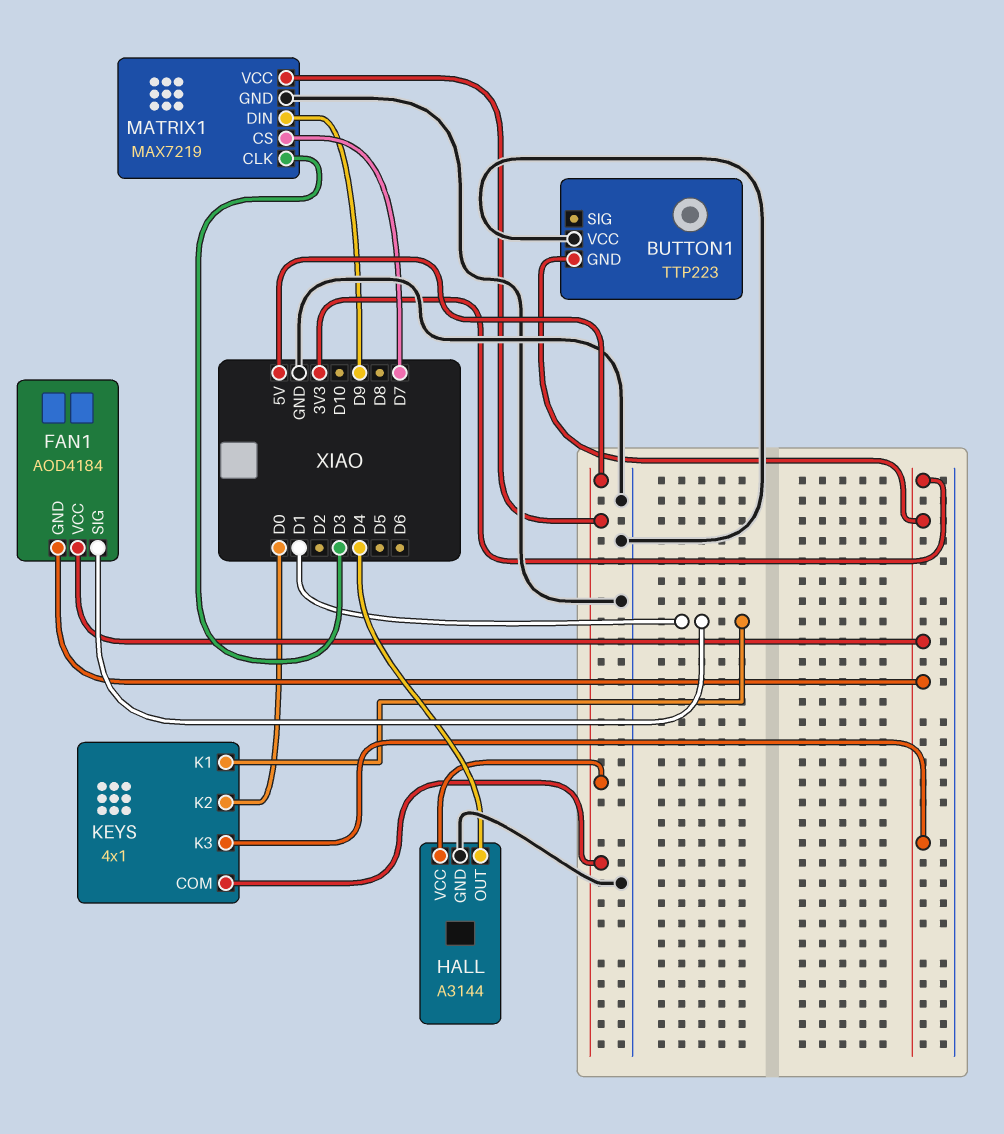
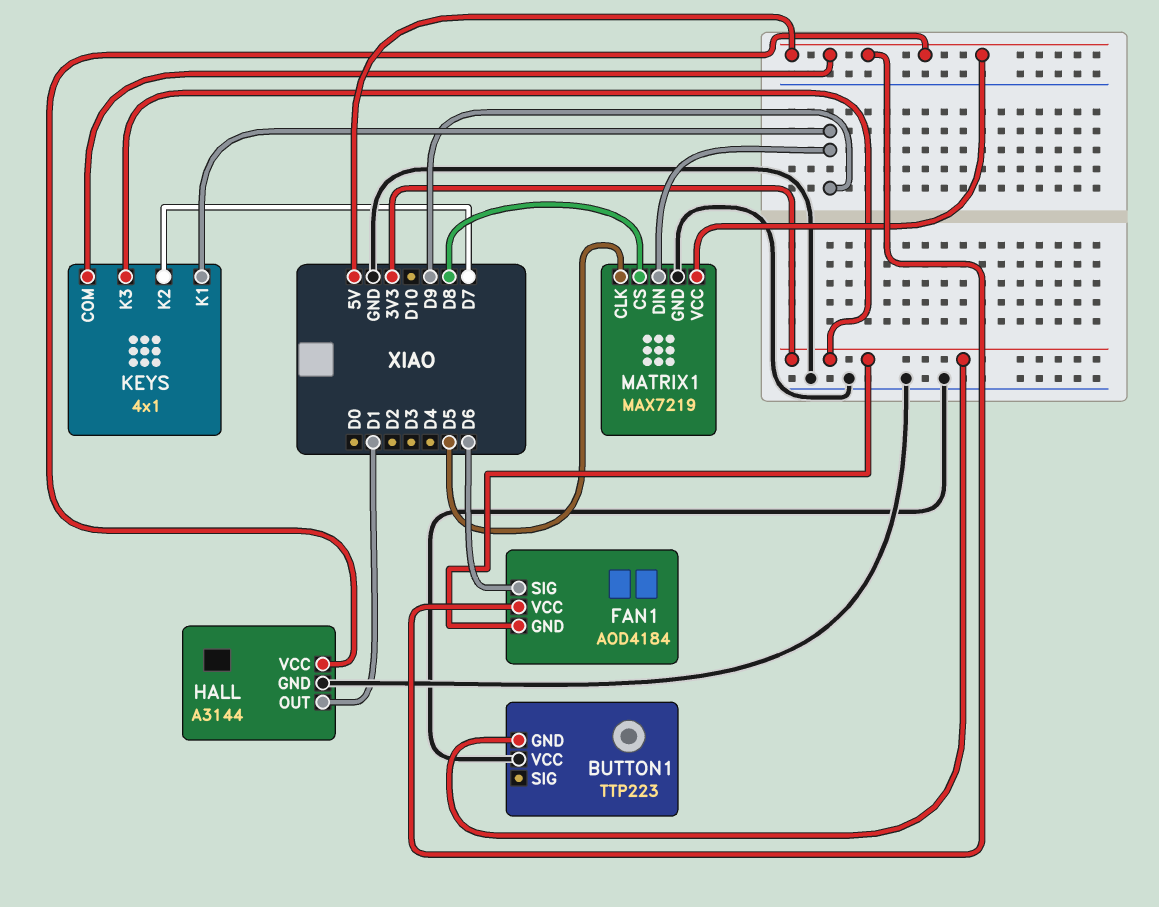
FAN1 pin SIG: D1 -> D6
FAN1 pin VCC: 3V3 -> 5V
HALL pin OUT: D4 -> D1
KEYS pin K1: D1 -> D9
KEYS pin K2: D0 -> D7
MATRIX1 pin CLK: D3 -> D5
MATRIX1 pin CS: D7 -> D8

